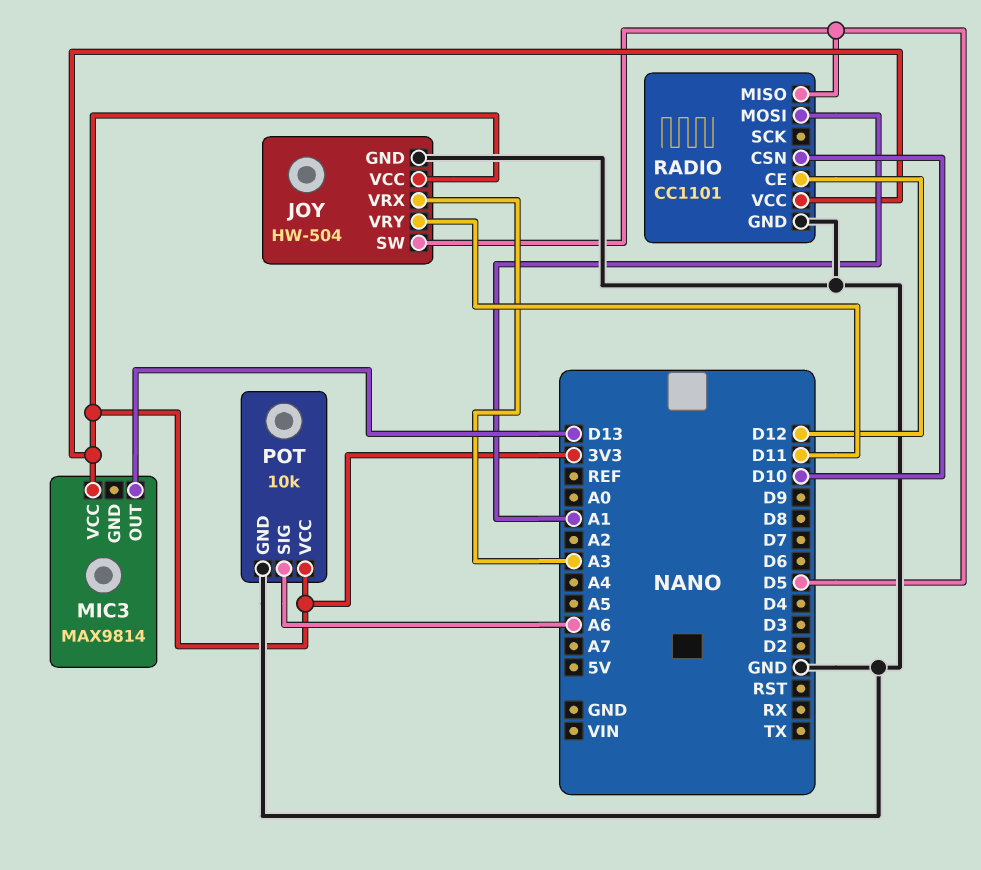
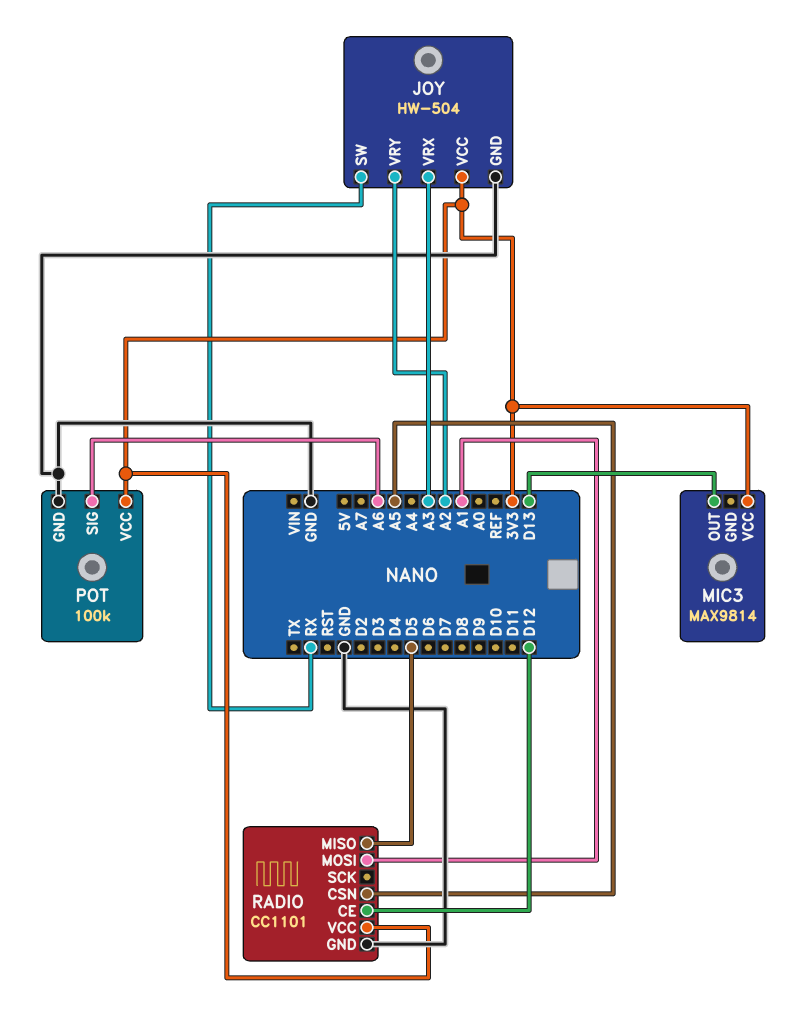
JOY pin SW: D5 -> RX
JOY pin VRY: D11 -> A2
POT: 10k -> 100k
RADIO pin CSN: D10 -> A5

